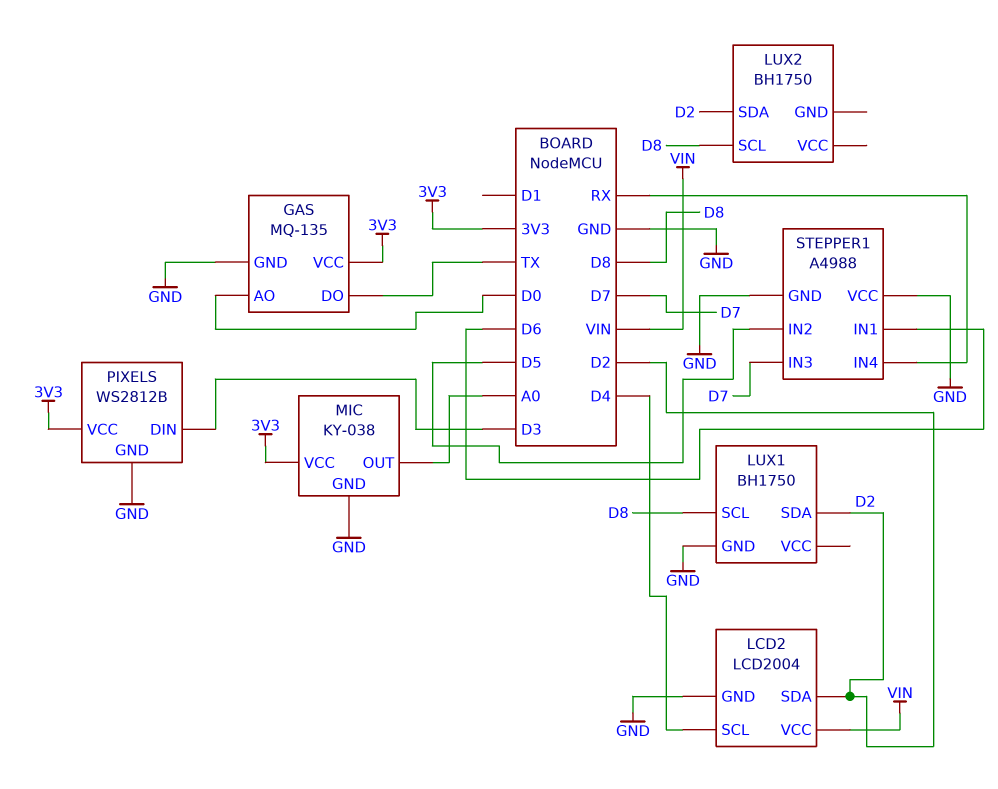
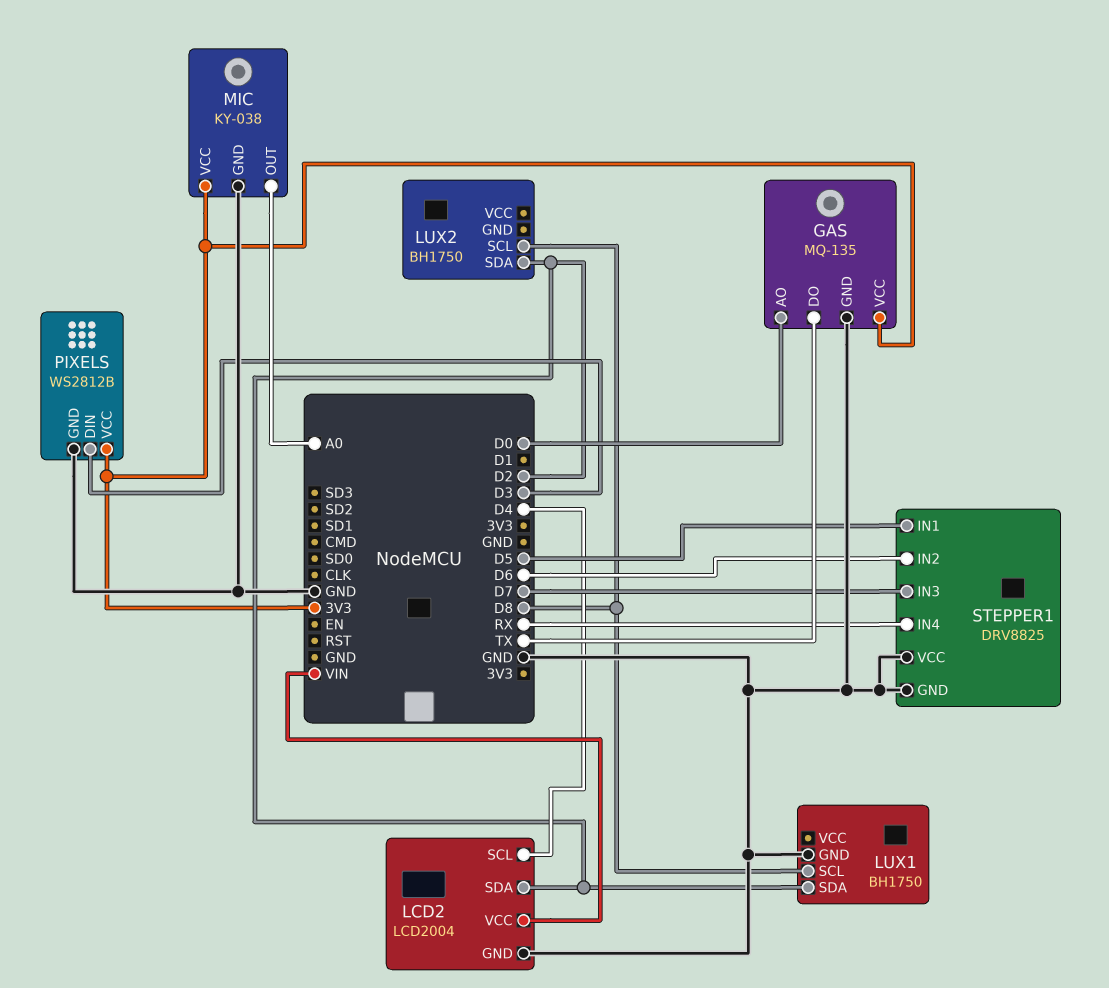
STEPPER1: A4988 -> DRV8825
STEPPER1 pin IN1: D6 -> D5
STEPPER1 pin IN2: D5 -> D6

